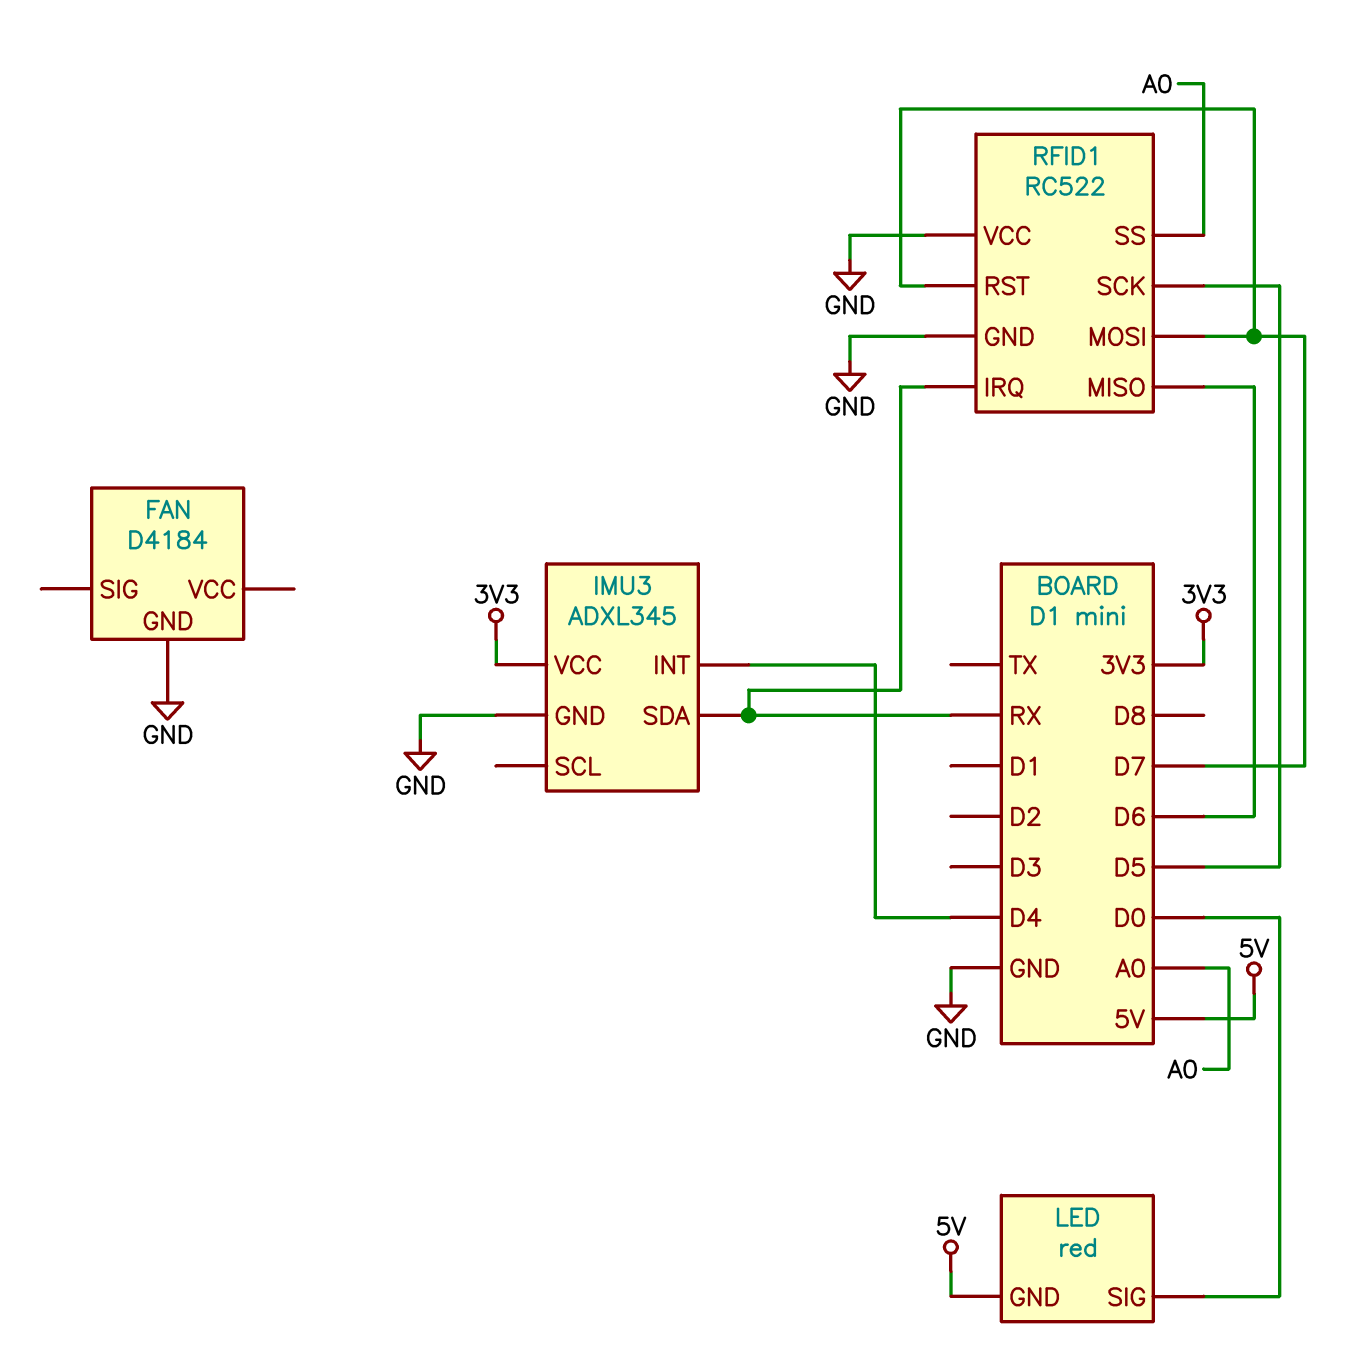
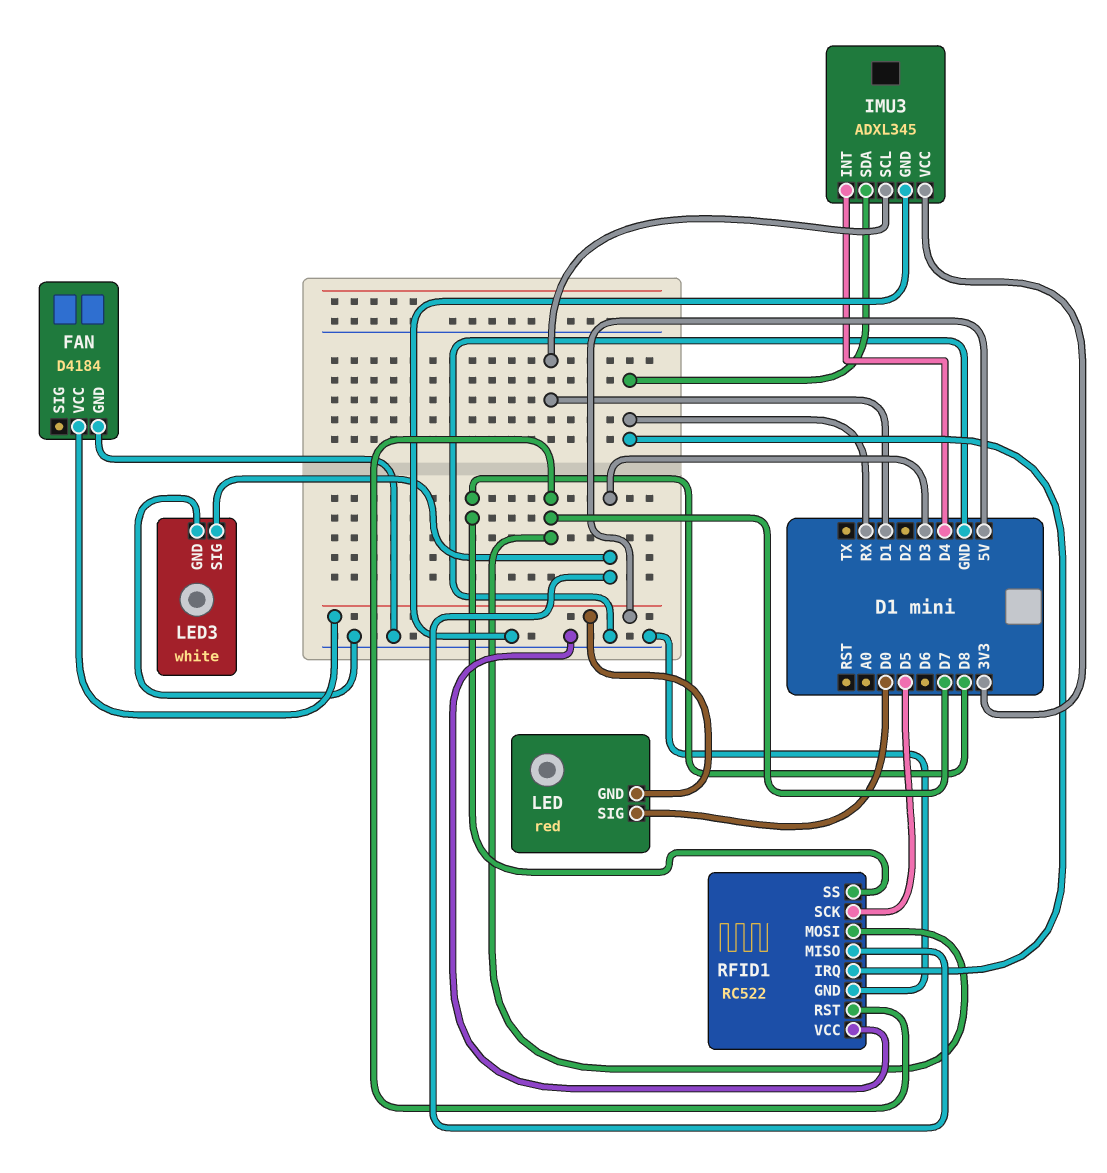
FAN pin VCC: none -> 5V
IMU3 pin SCL: none -> D1
LED3: none -> white
LED3 pin GND: none -> GND
LED3 pin SIG: none -> D3
RFID1 pin MISO: D6 -> D3
RFID1 pin SS: A0 -> D8

